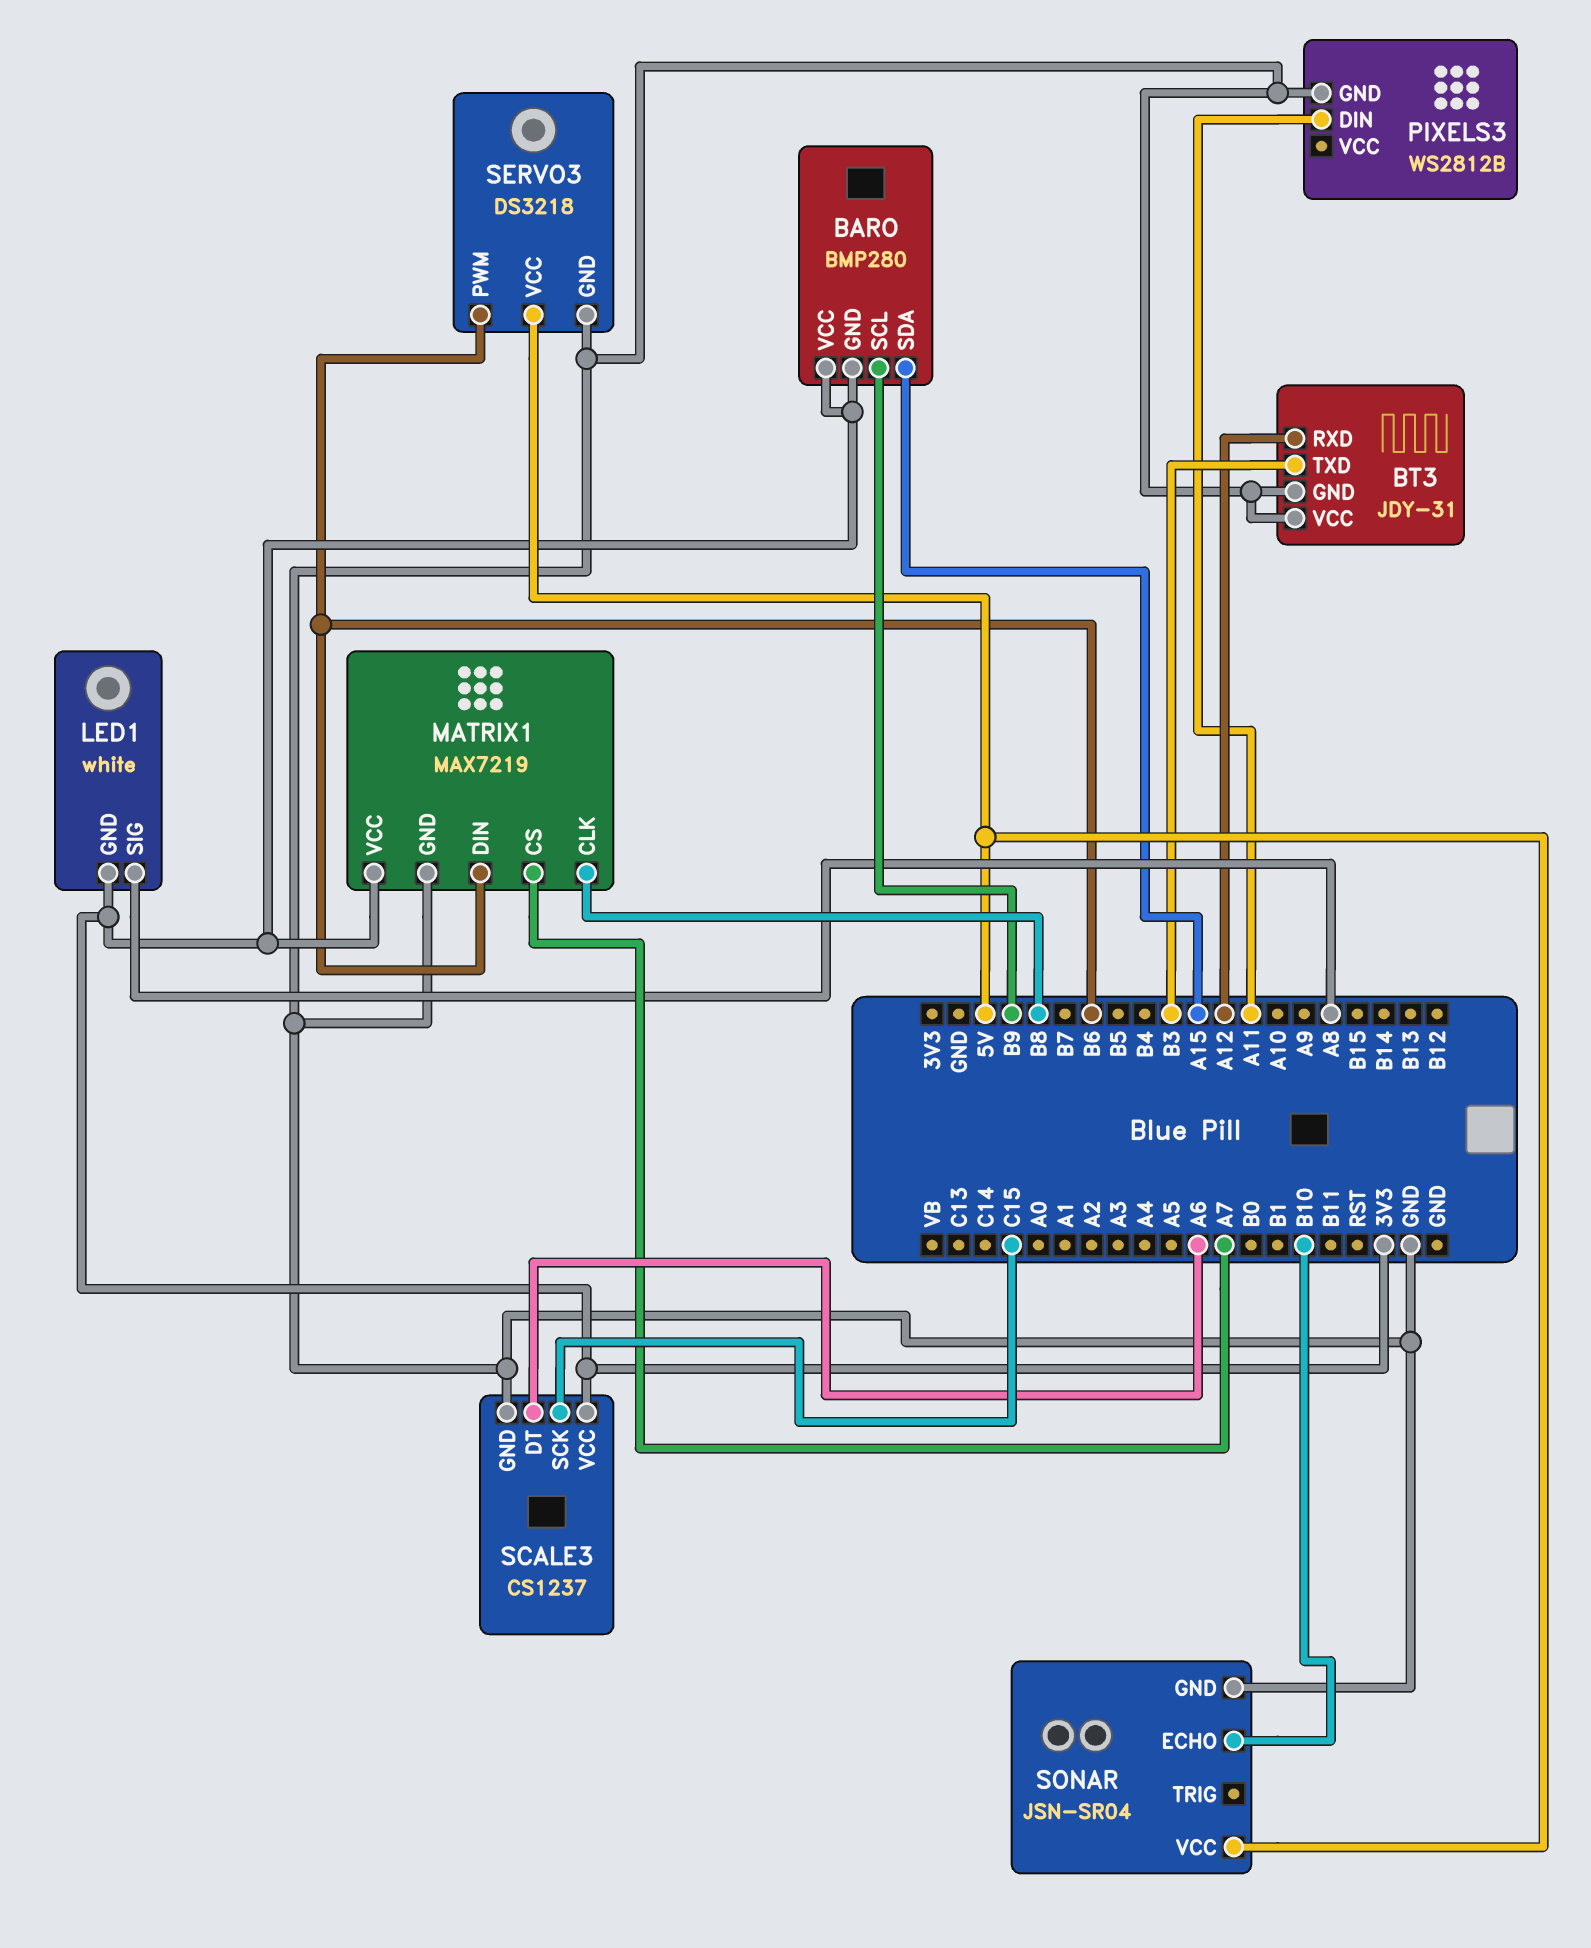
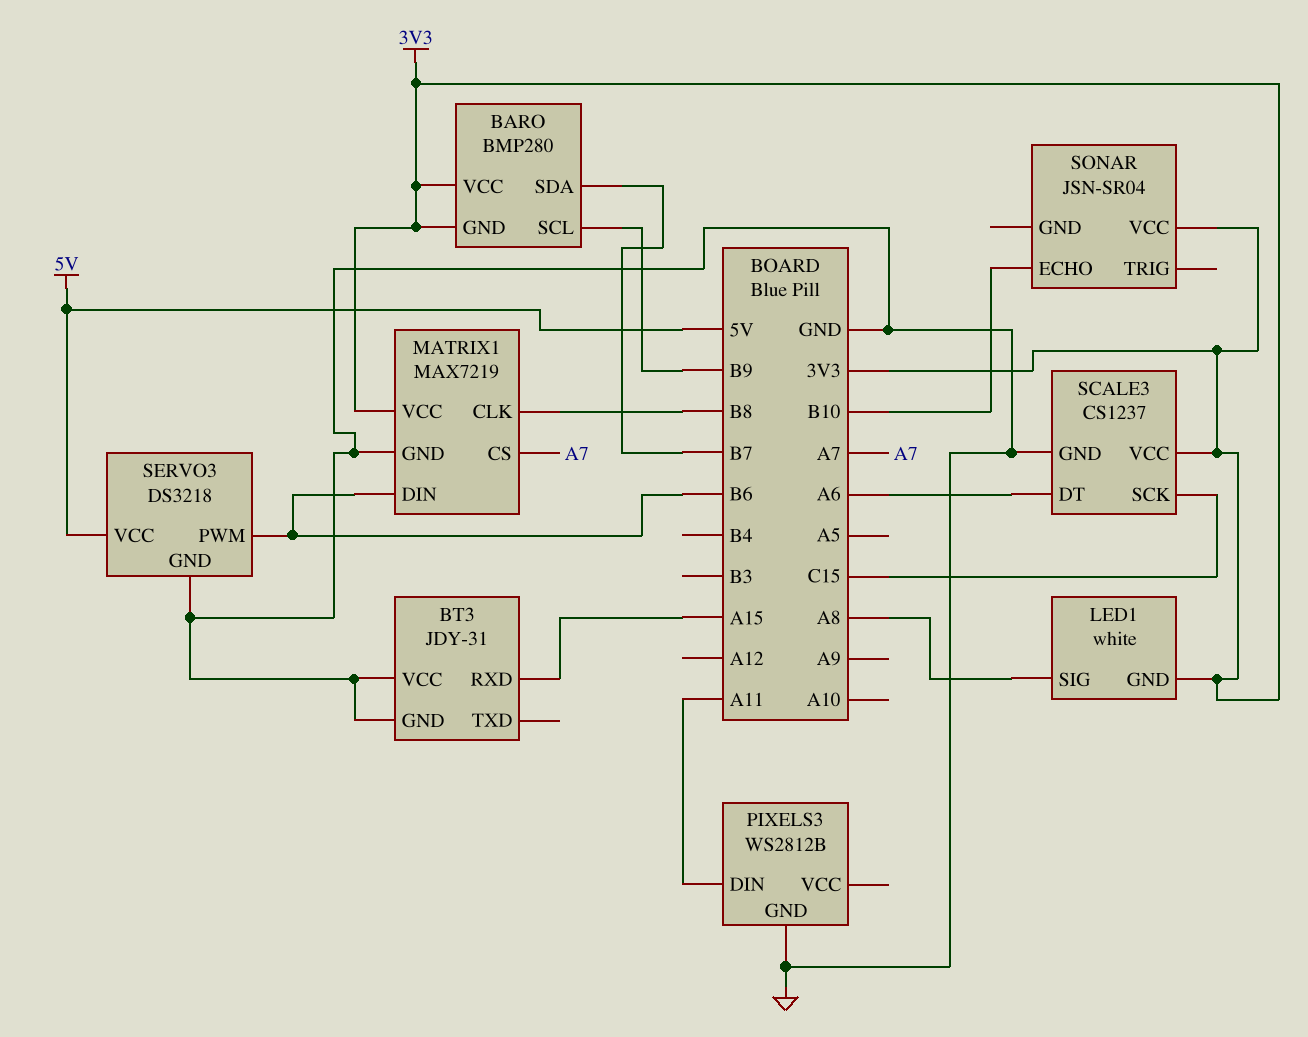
BARO pin SDA: A15 -> B7
BT3 pin RXD: A12 -> A15
BT3 pin TXD: B3 -> none
SONAR pin GND: GND -> none
SONAR pin VCC: 5V -> 3V3

